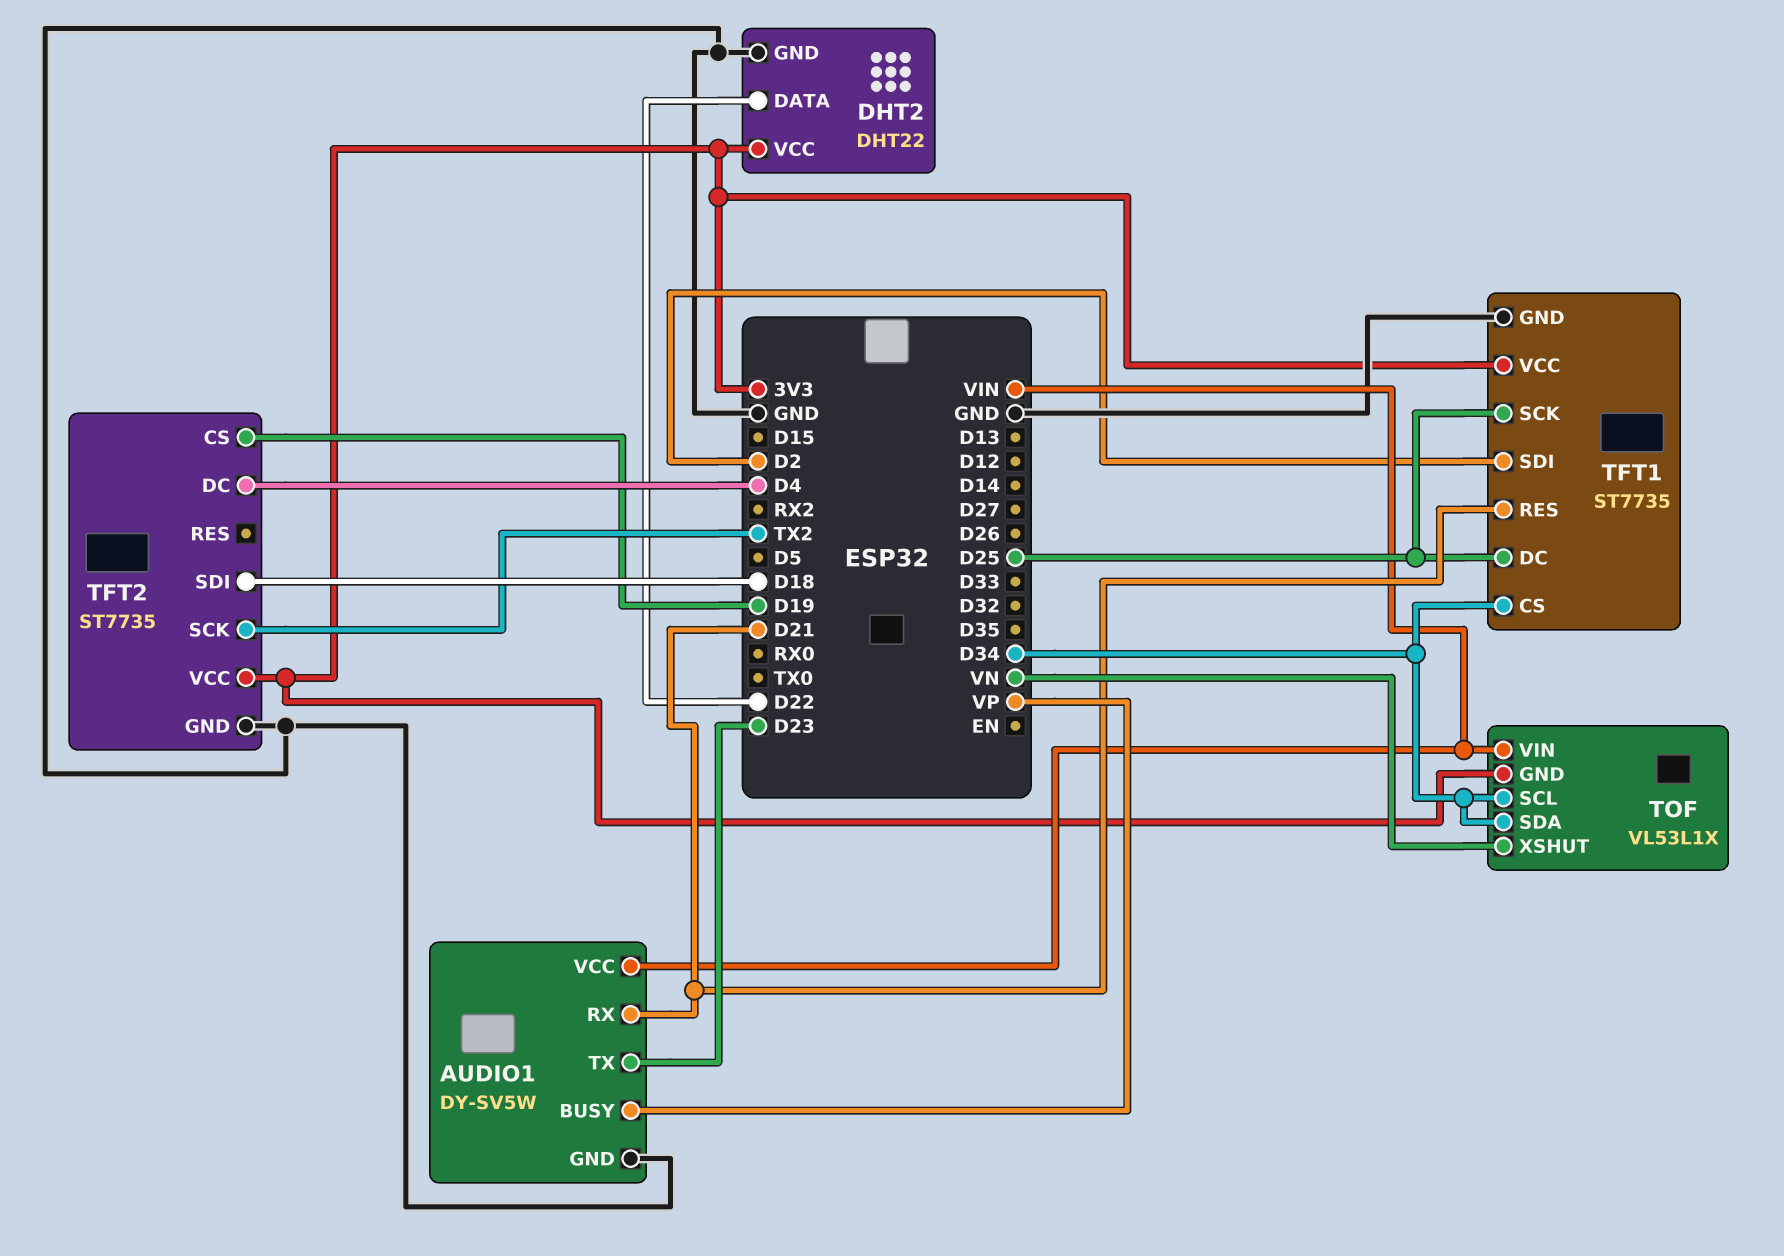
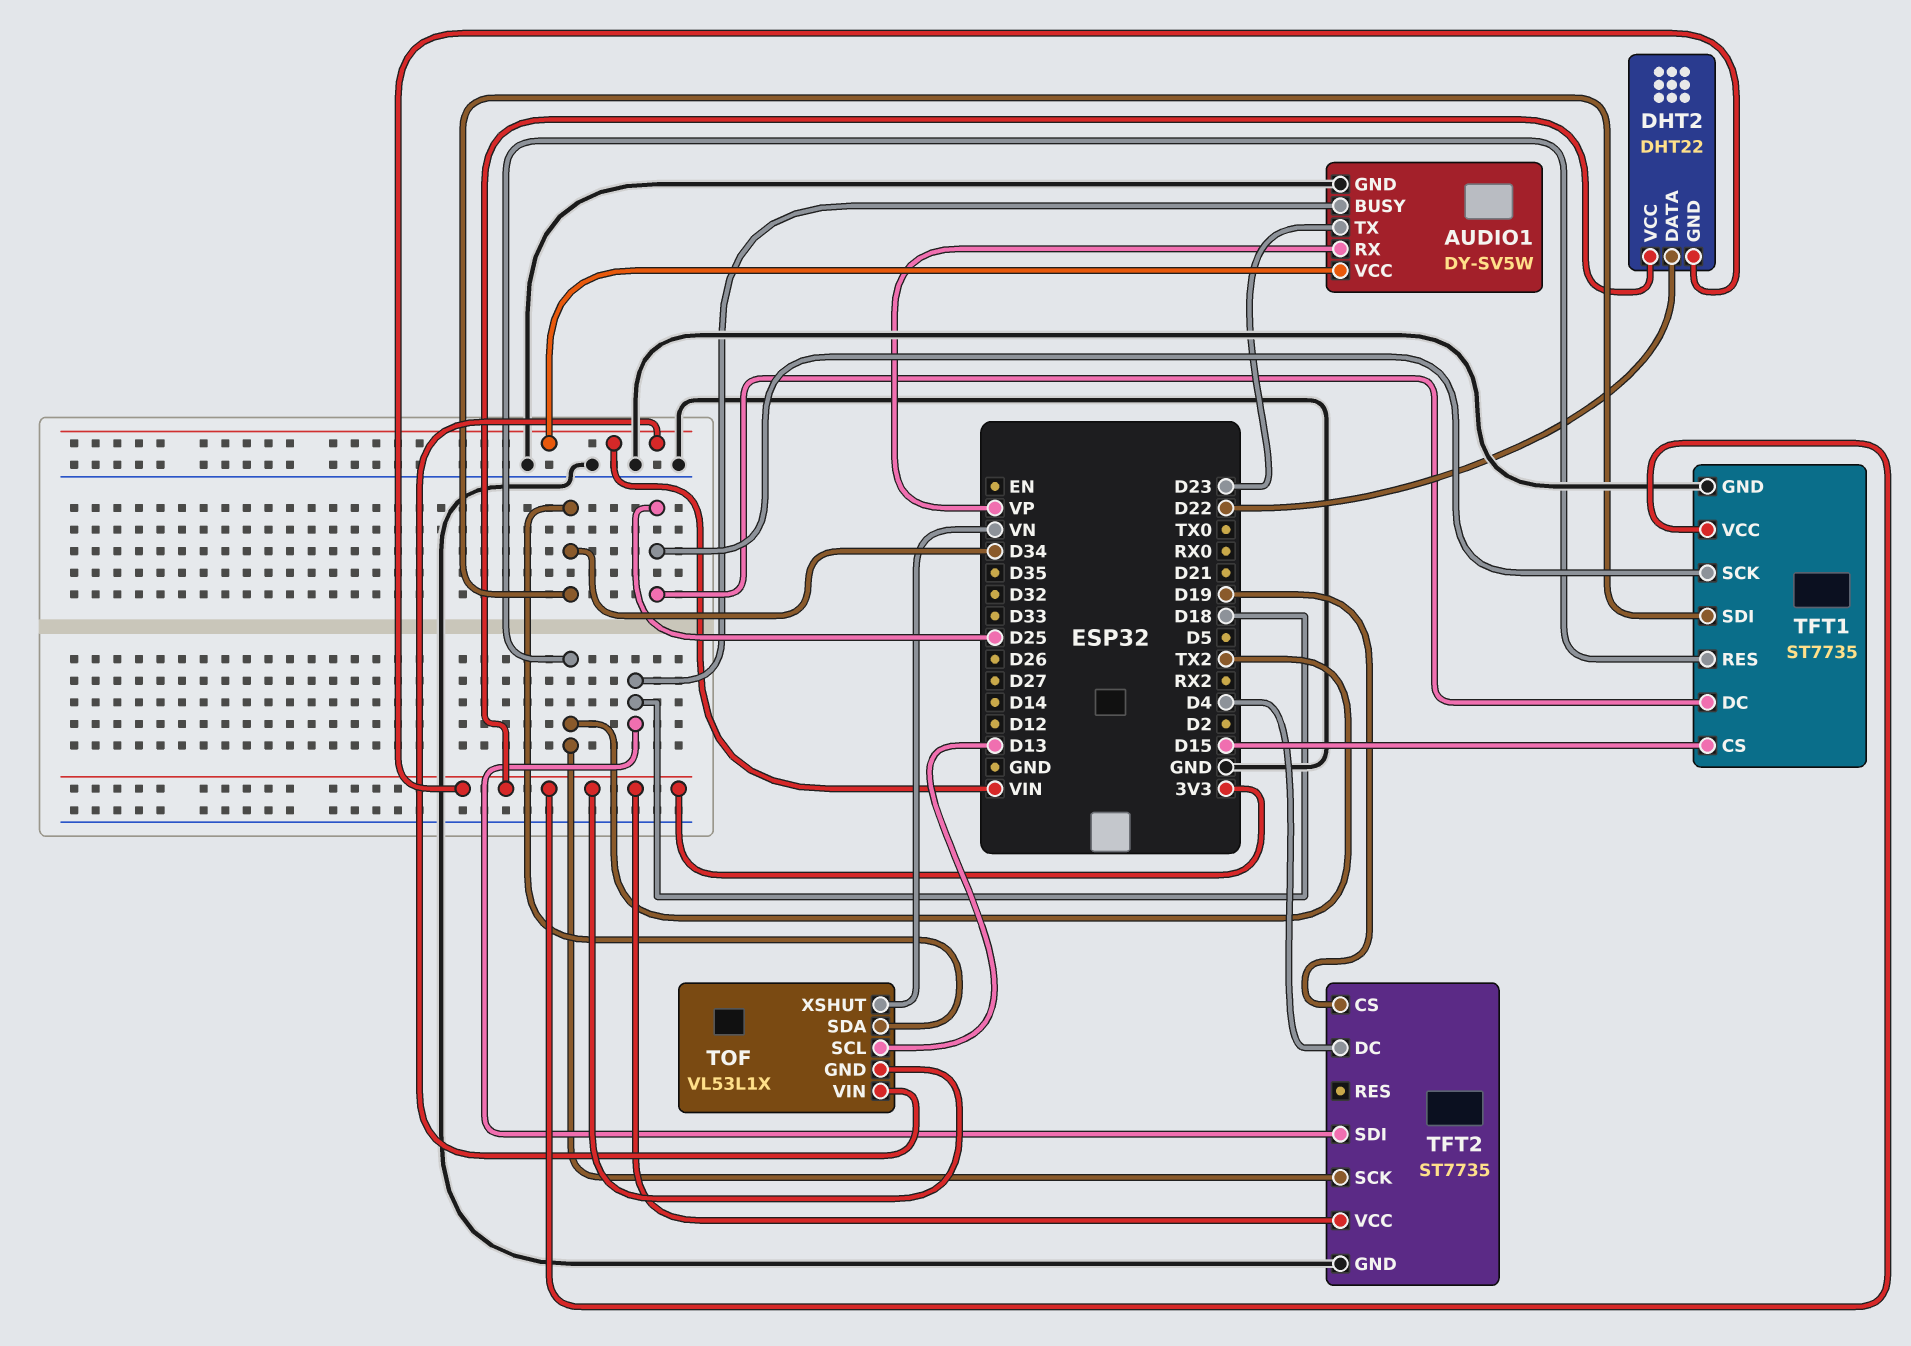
AUDIO1 pin BUSY: VP -> D18
AUDIO1 pin RX: D21 -> VP
DHT2 pin GND: GND -> 3V3
TFT1 pin CS: D34 -> D15
TFT1 pin RES: D21 -> TX2
TFT1 pin SDI: D2 -> D34
TOF pin SCL: D34 -> D13

